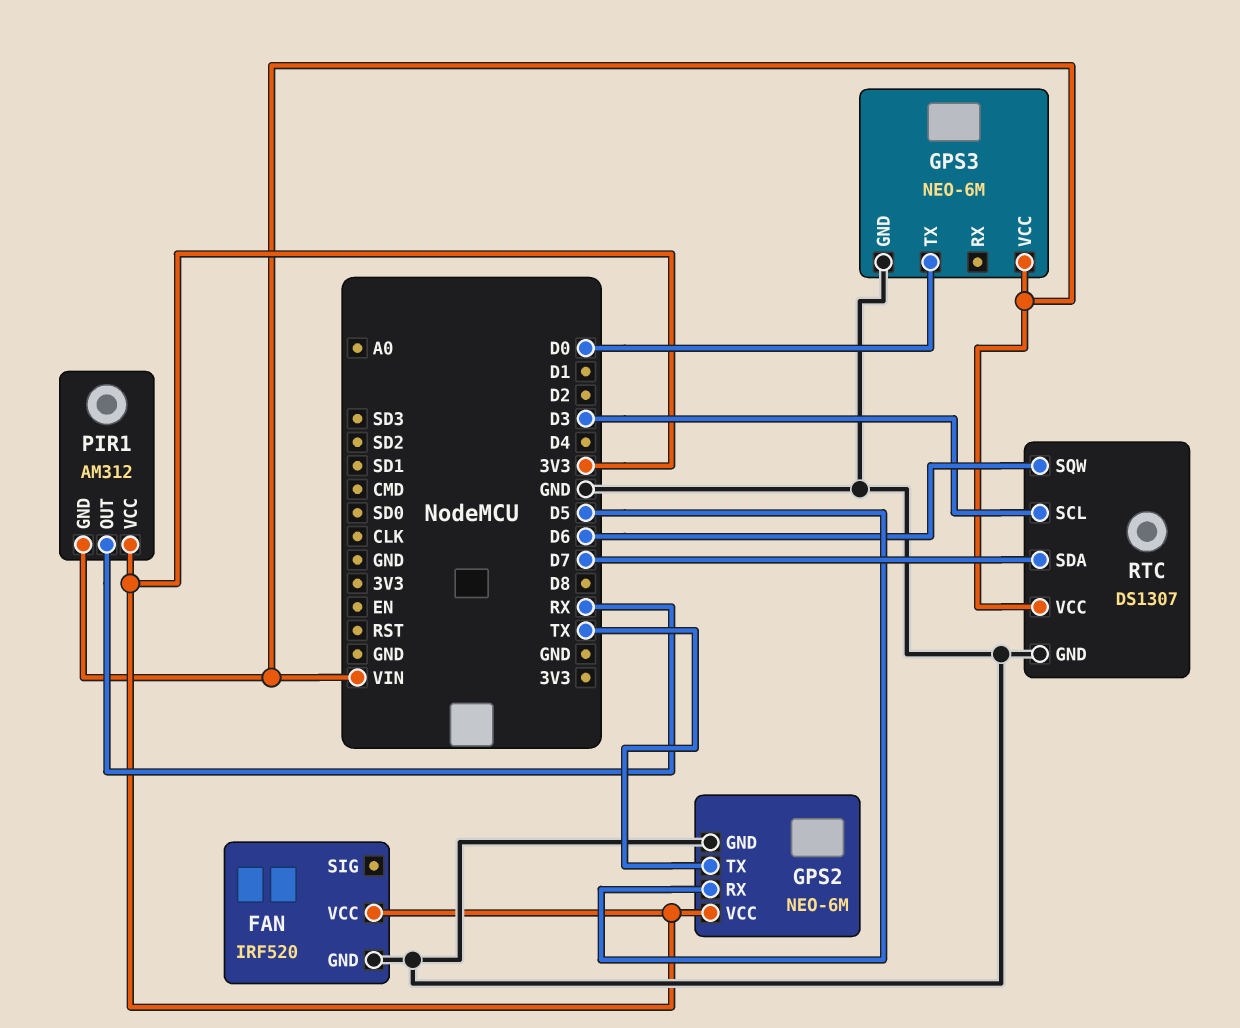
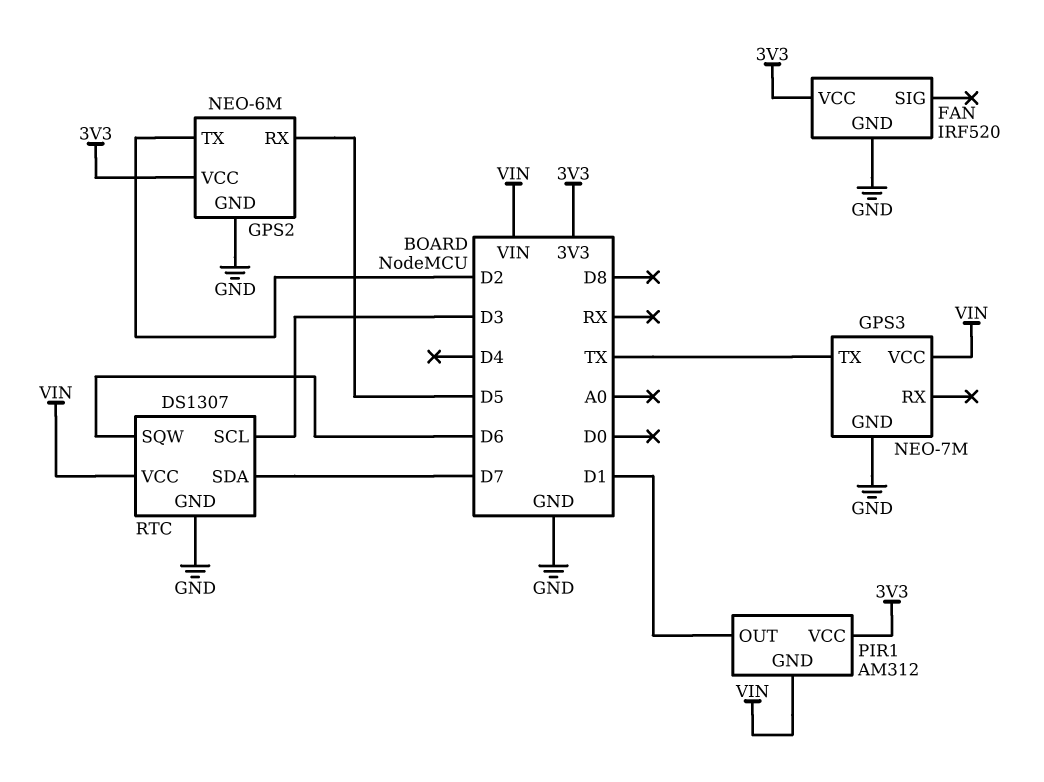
GPS2 pin TX: TX -> D2
GPS3: NEO-6M -> NEO-7M
GPS3 pin TX: D0 -> TX
PIR1 pin OUT: RX -> D1

